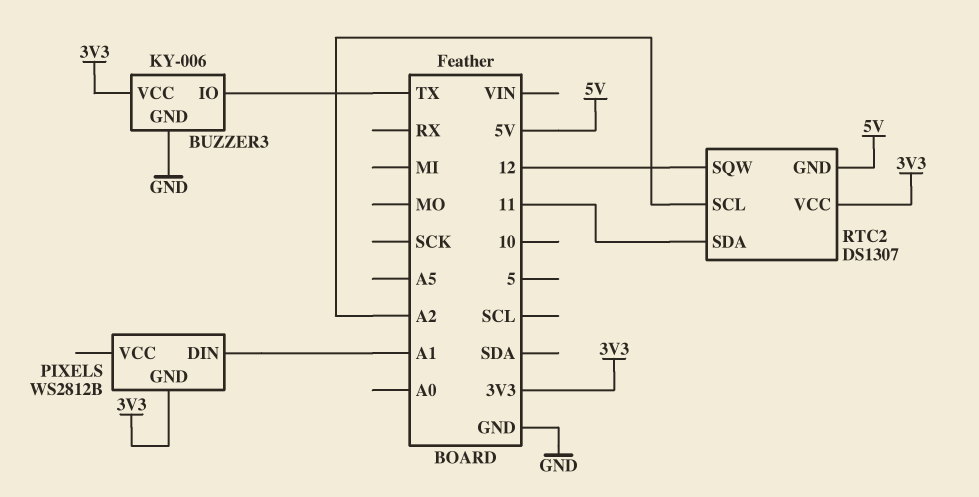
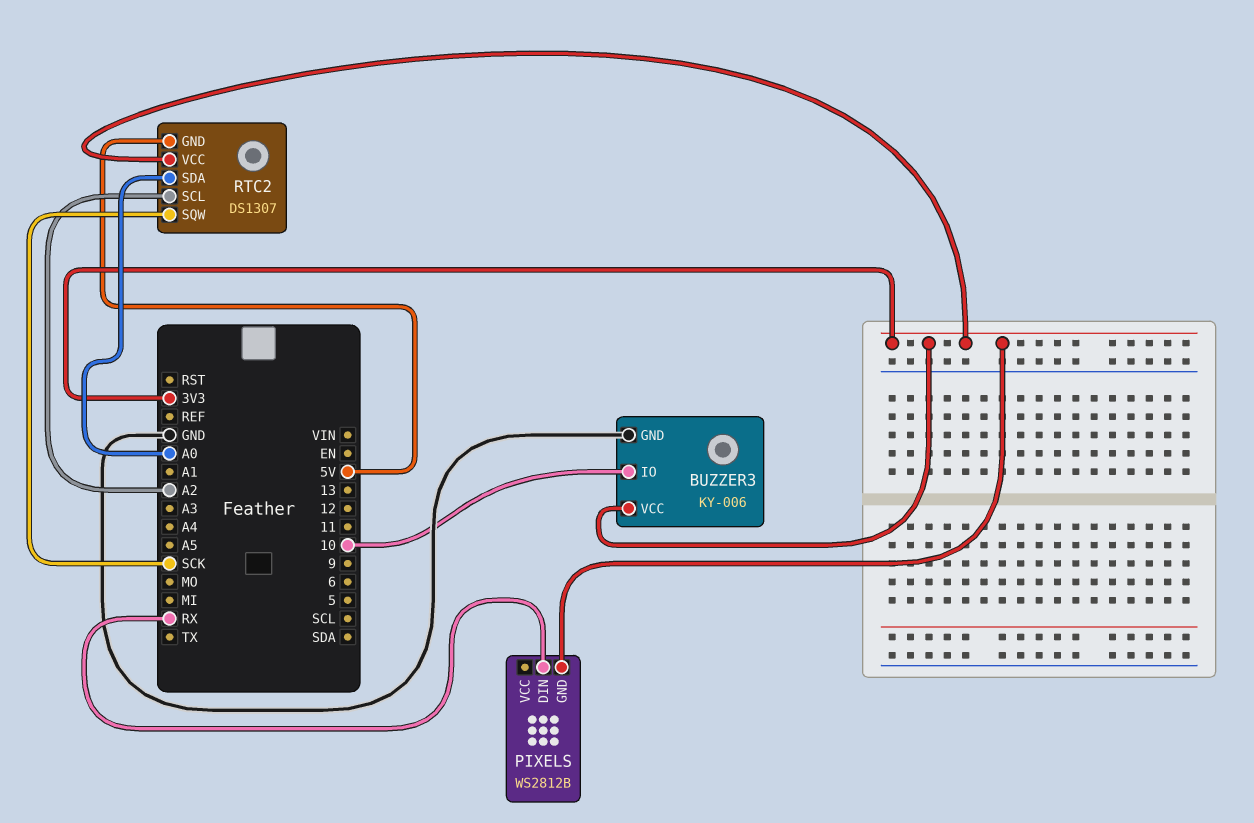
BUZZER3 pin IO: TX -> 10
PIXELS pin DIN: A1 -> RX
RTC2 pin SDA: 11 -> A0
RTC2 pin SQW: 12 -> SCK

